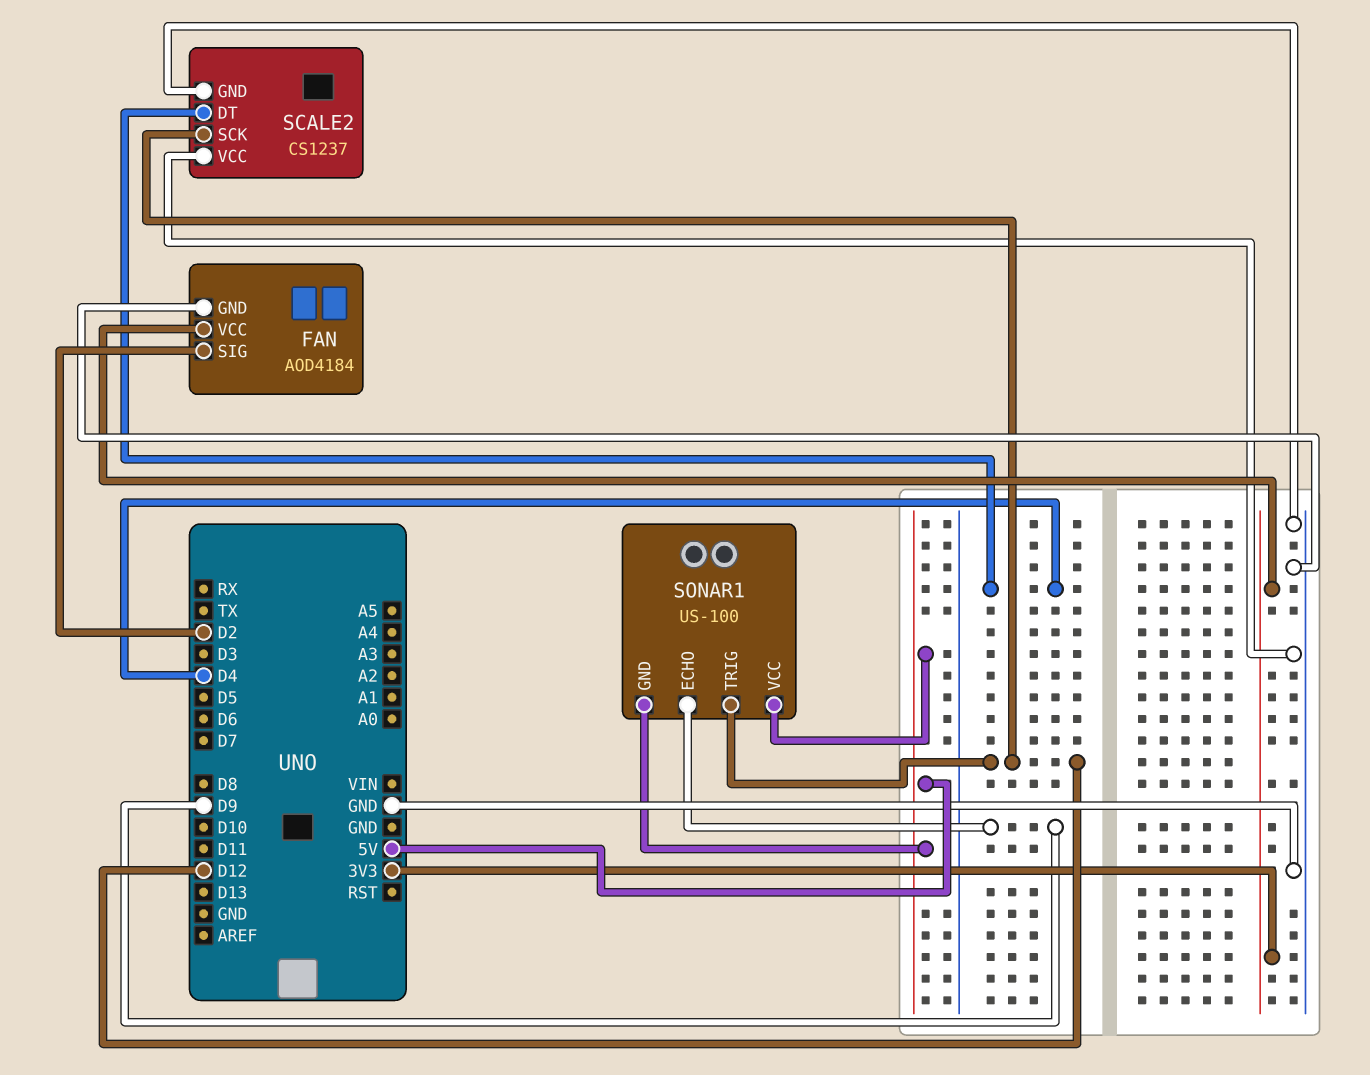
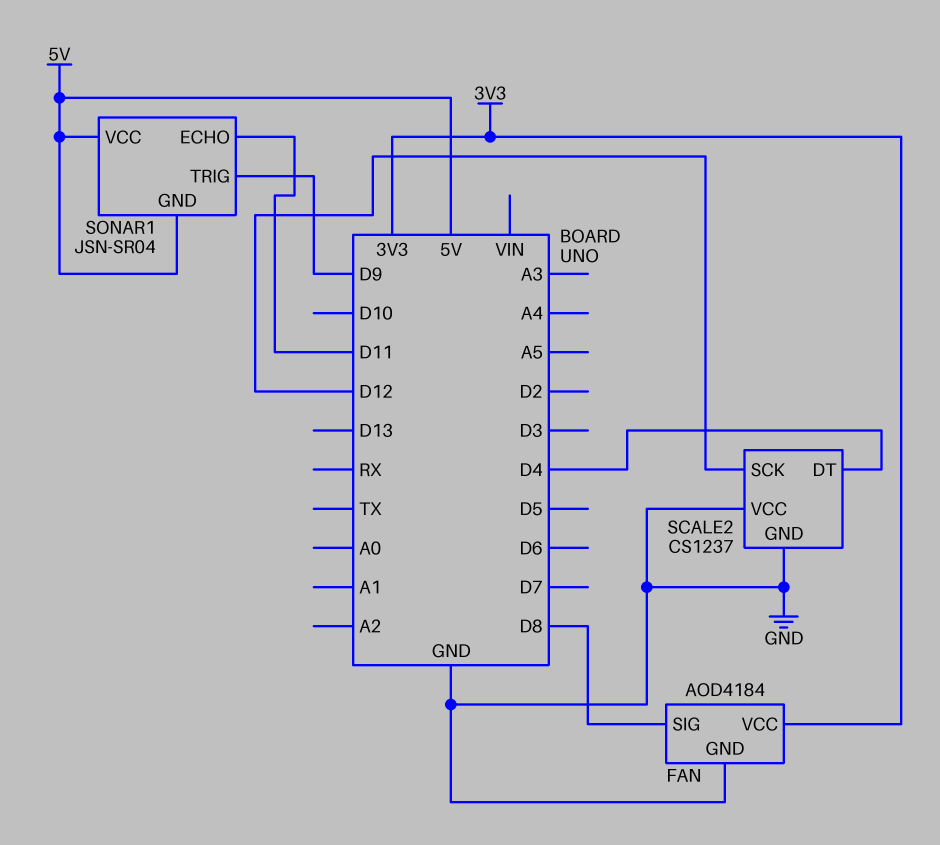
FAN pin SIG: D2 -> D8
SONAR1: US-100 -> JSN-SR04
SONAR1 pin ECHO: D9 -> D11
SONAR1 pin TRIG: D12 -> D9

